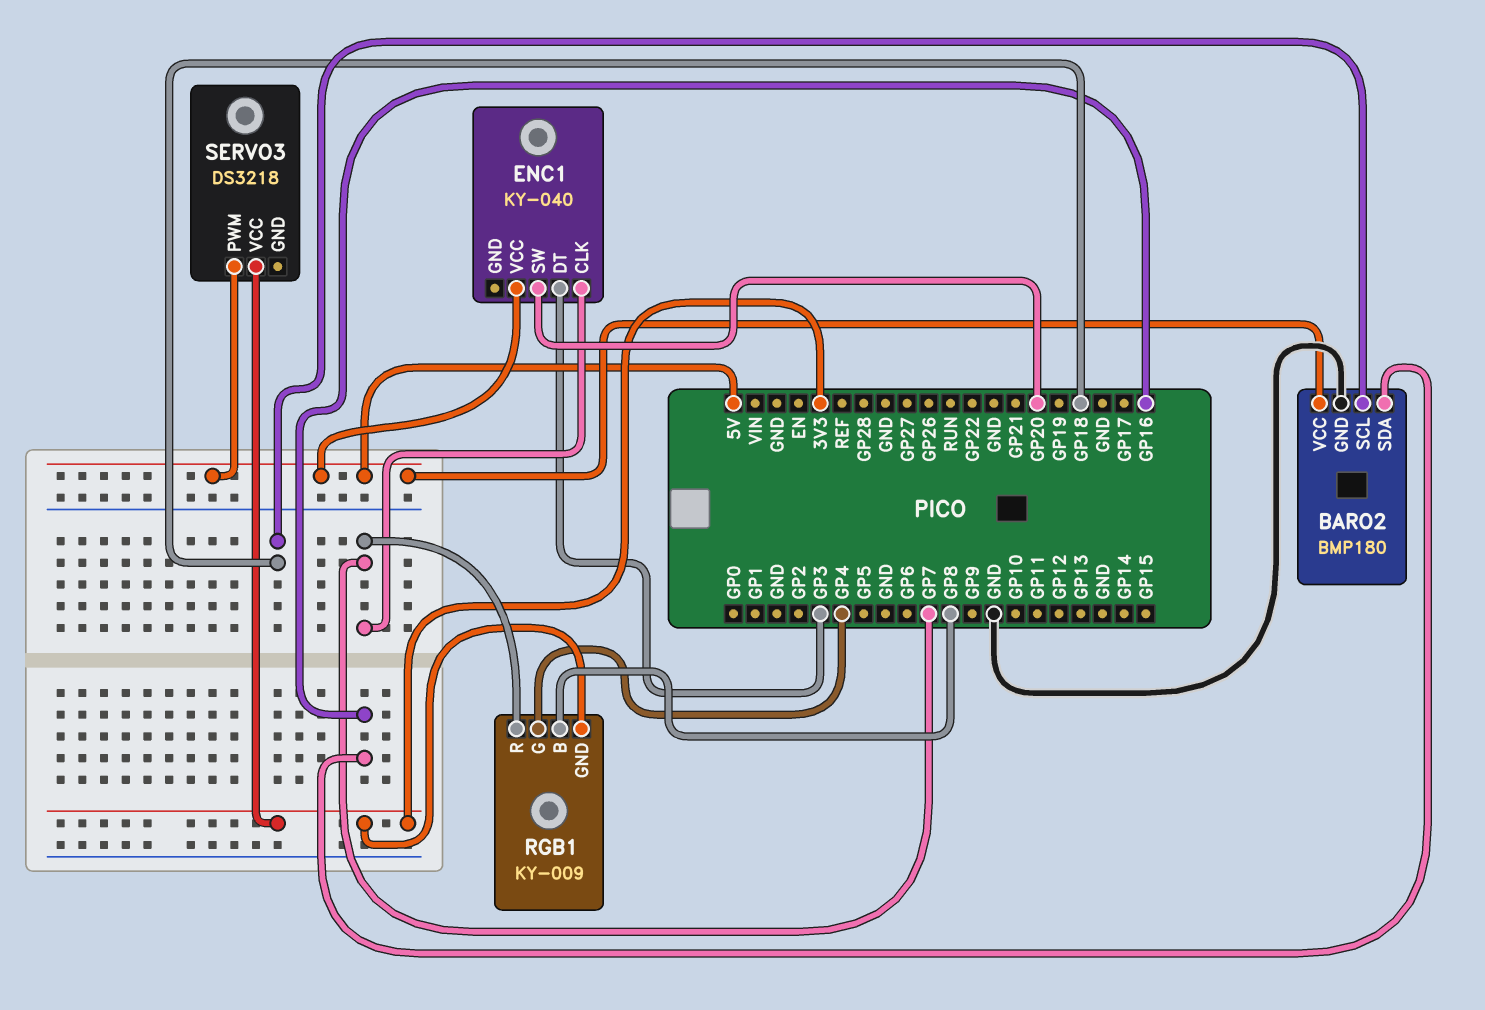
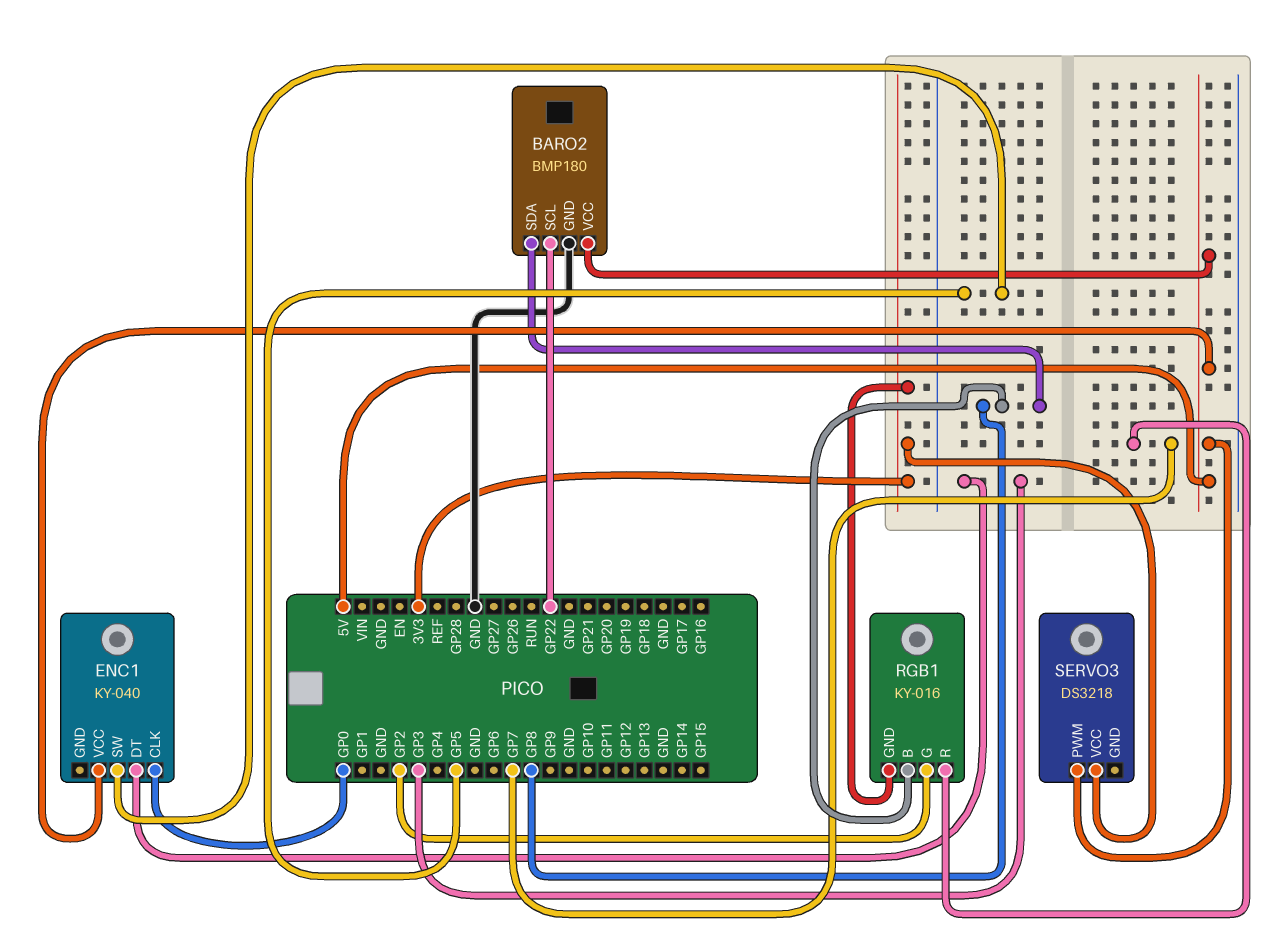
BARO2 pin SCL: GP18 -> GP22
BARO2 pin SDA: GP16 -> GP8
ENC1 pin CLK: GP7 -> GP0
ENC1 pin SW: GP20 -> GP5
RGB1: KY-009 -> KY-016
RGB1 pin G: GP4 -> GP2

